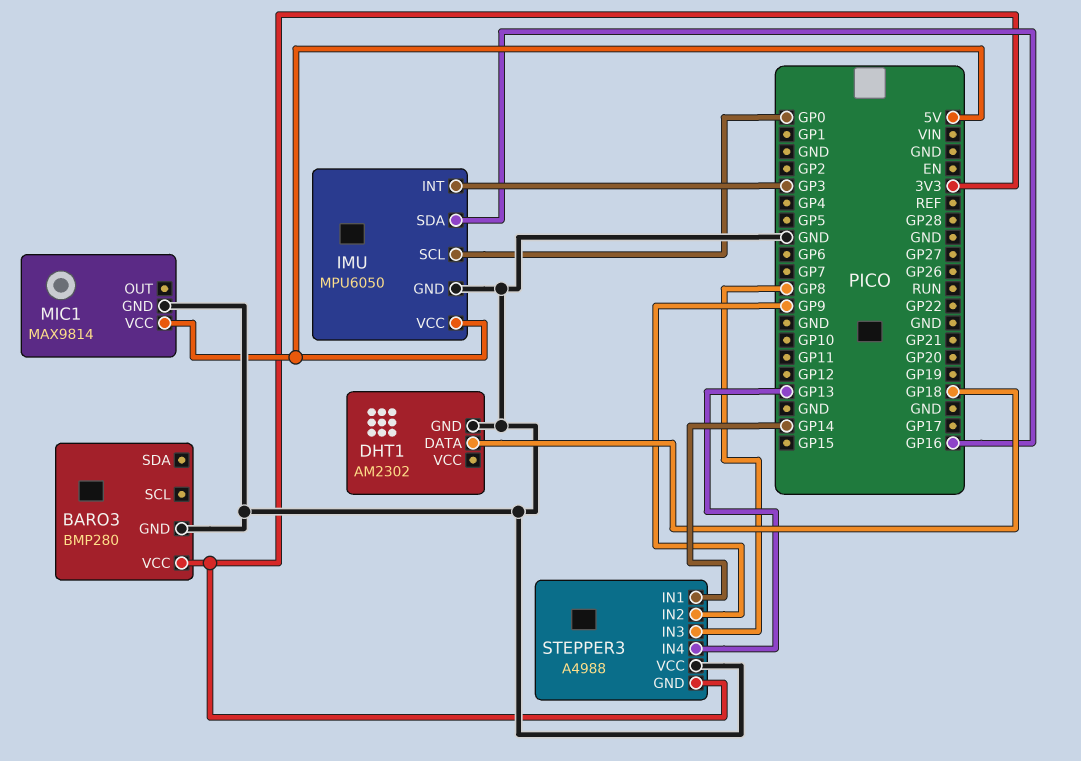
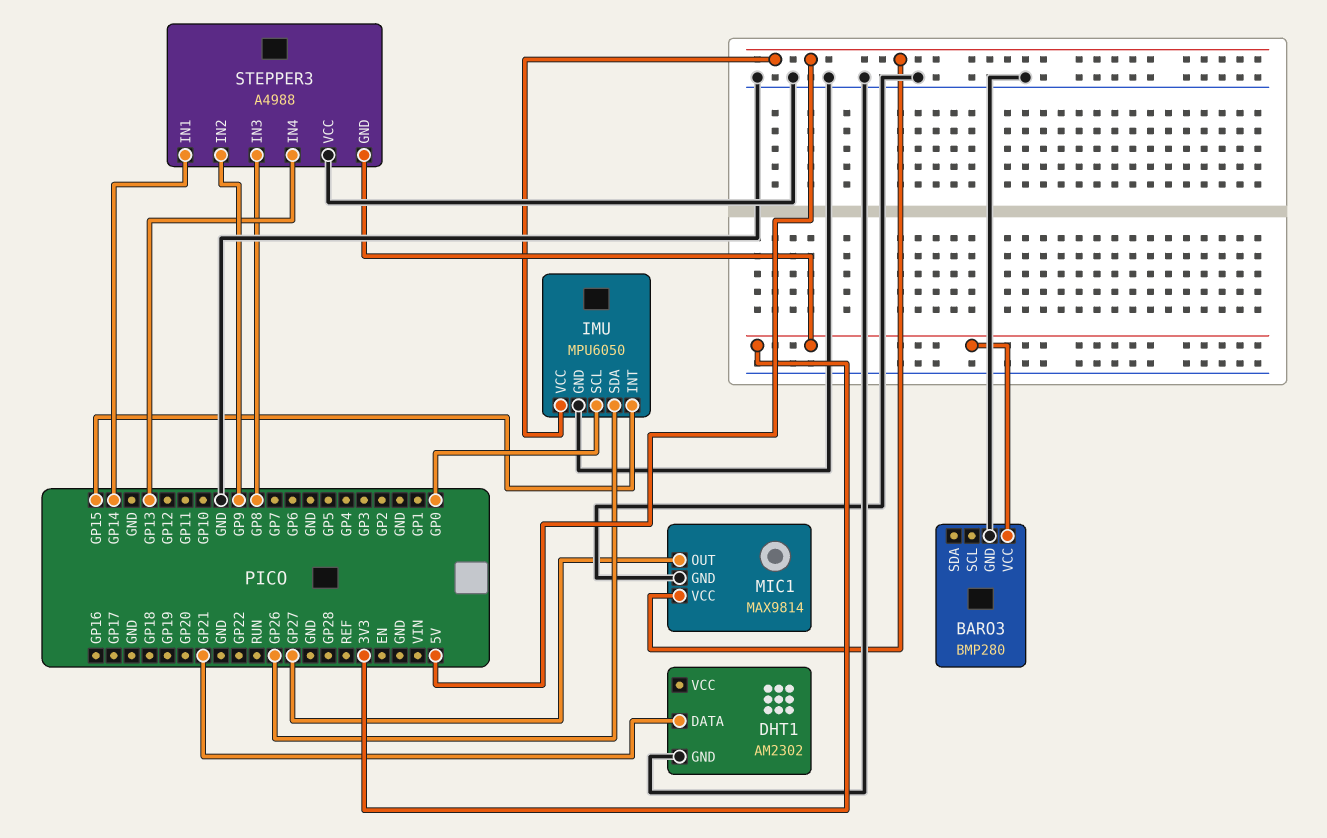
DHT1 pin DATA: GP18 -> GP21
IMU pin INT: GP3 -> GP15
IMU pin SDA: GP16 -> GP26
MIC1 pin OUT: none -> GP27

